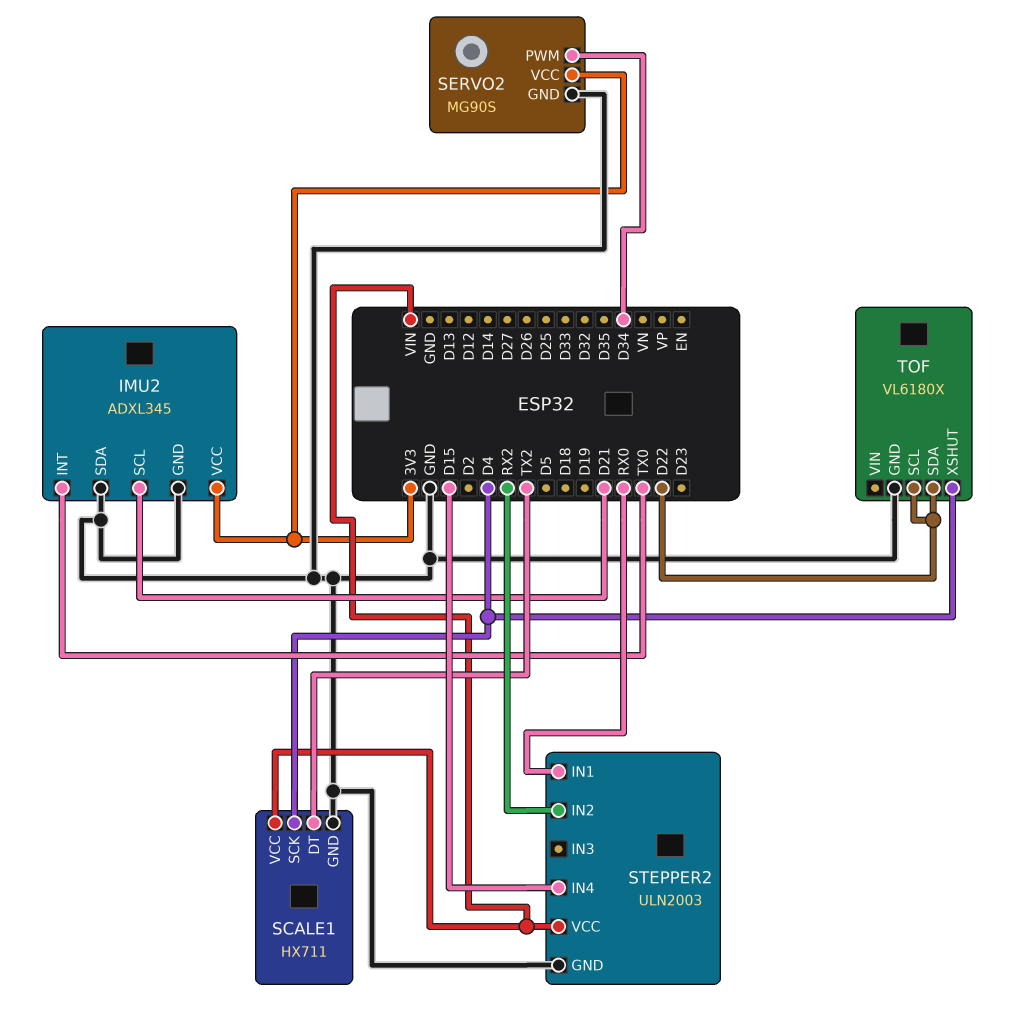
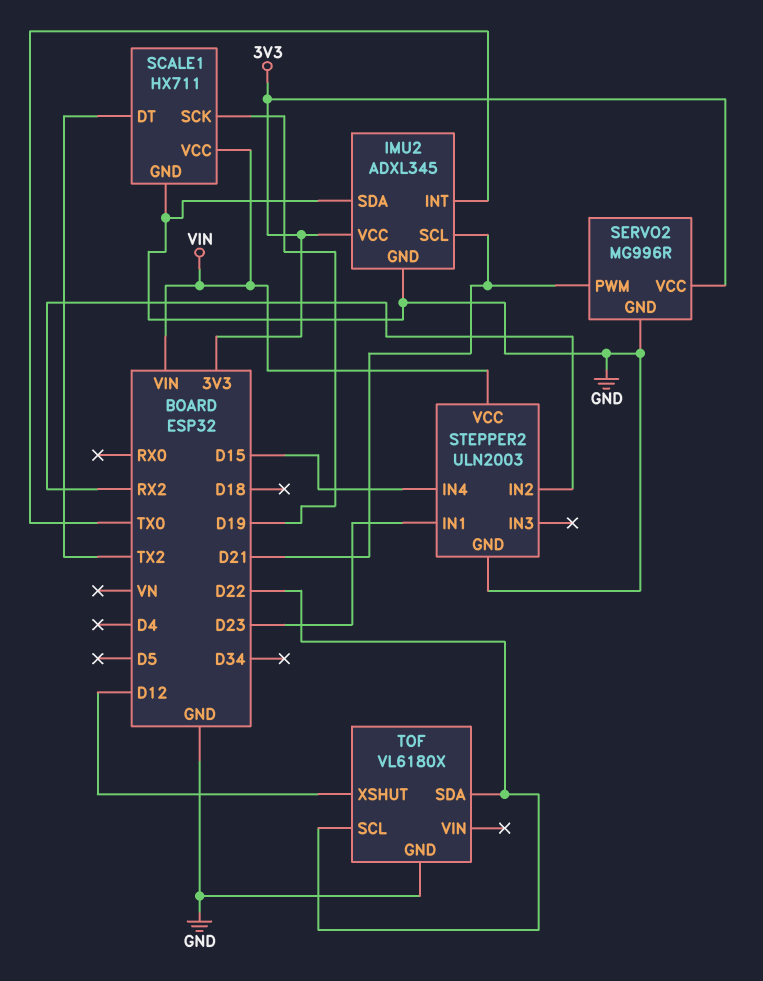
SCALE1 pin SCK: D4 -> D19
SERVO2: MG90S -> MG996R
SERVO2 pin PWM: D34 -> D21
STEPPER2 pin IN1: RX0 -> D23
TOF pin XSHUT: D4 -> D12

